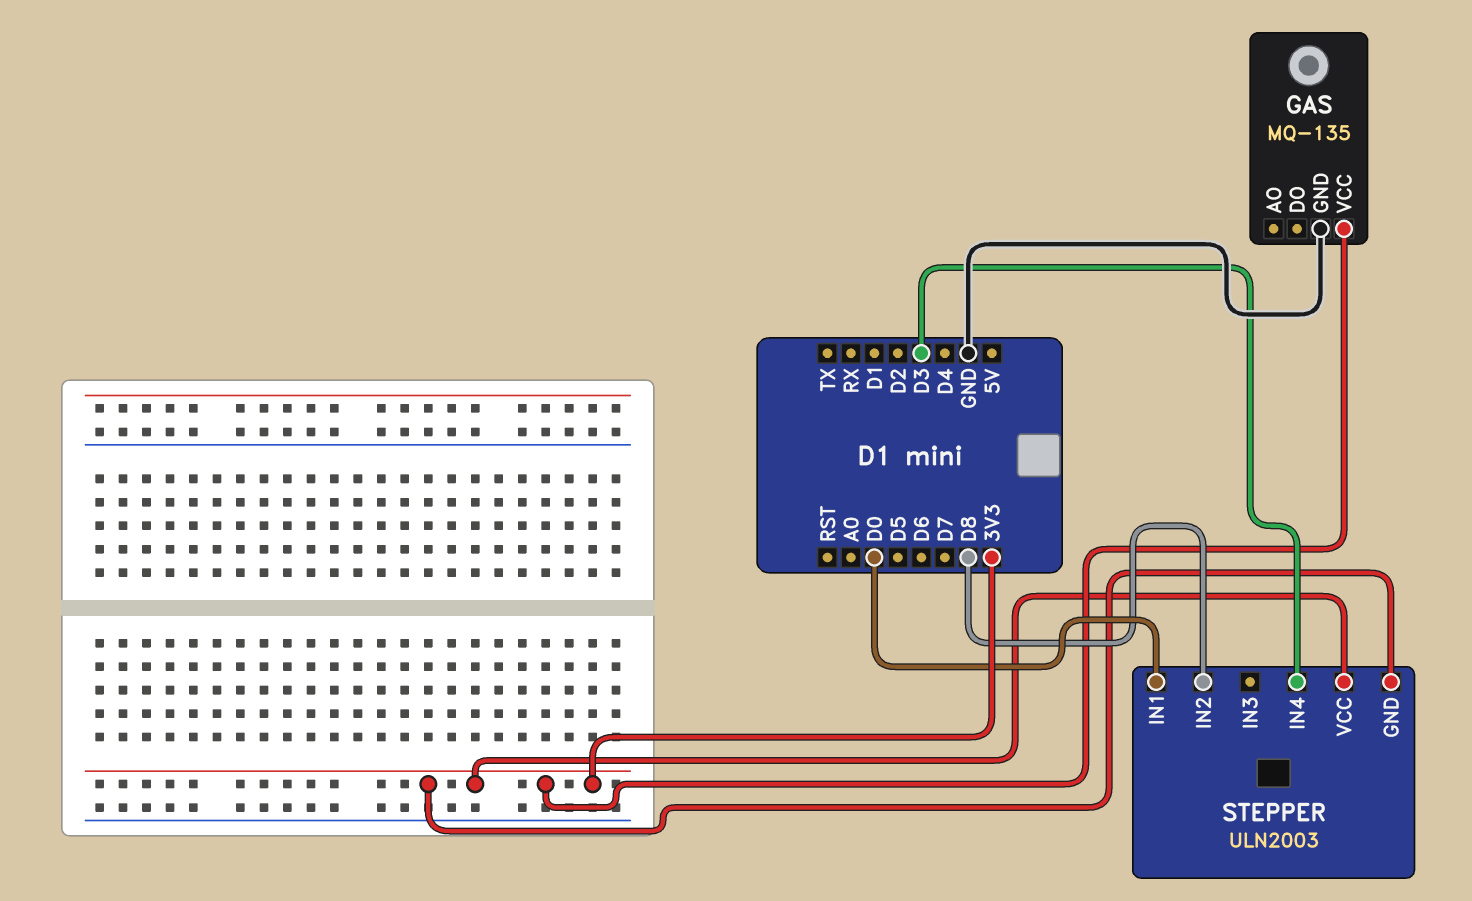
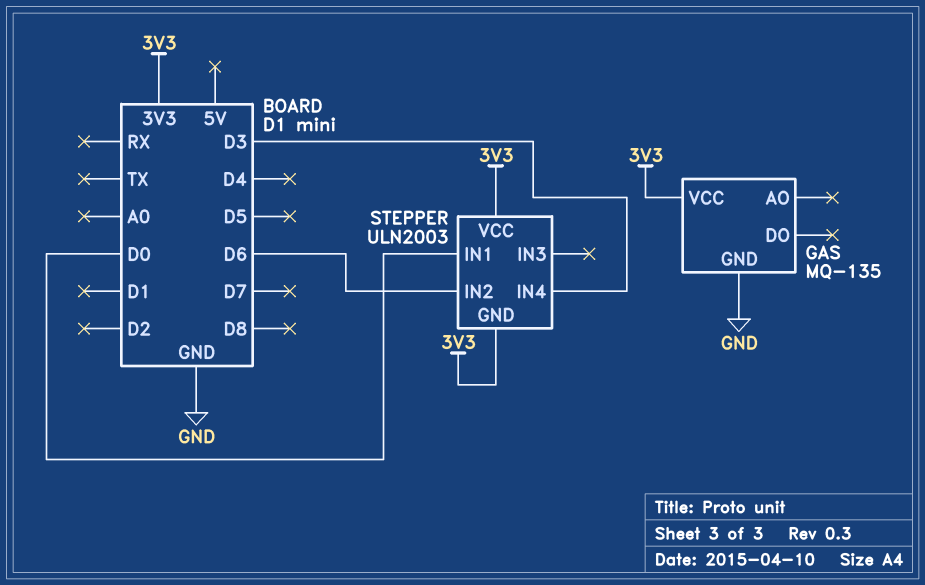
STEPPER pin IN2: D8 -> D6

